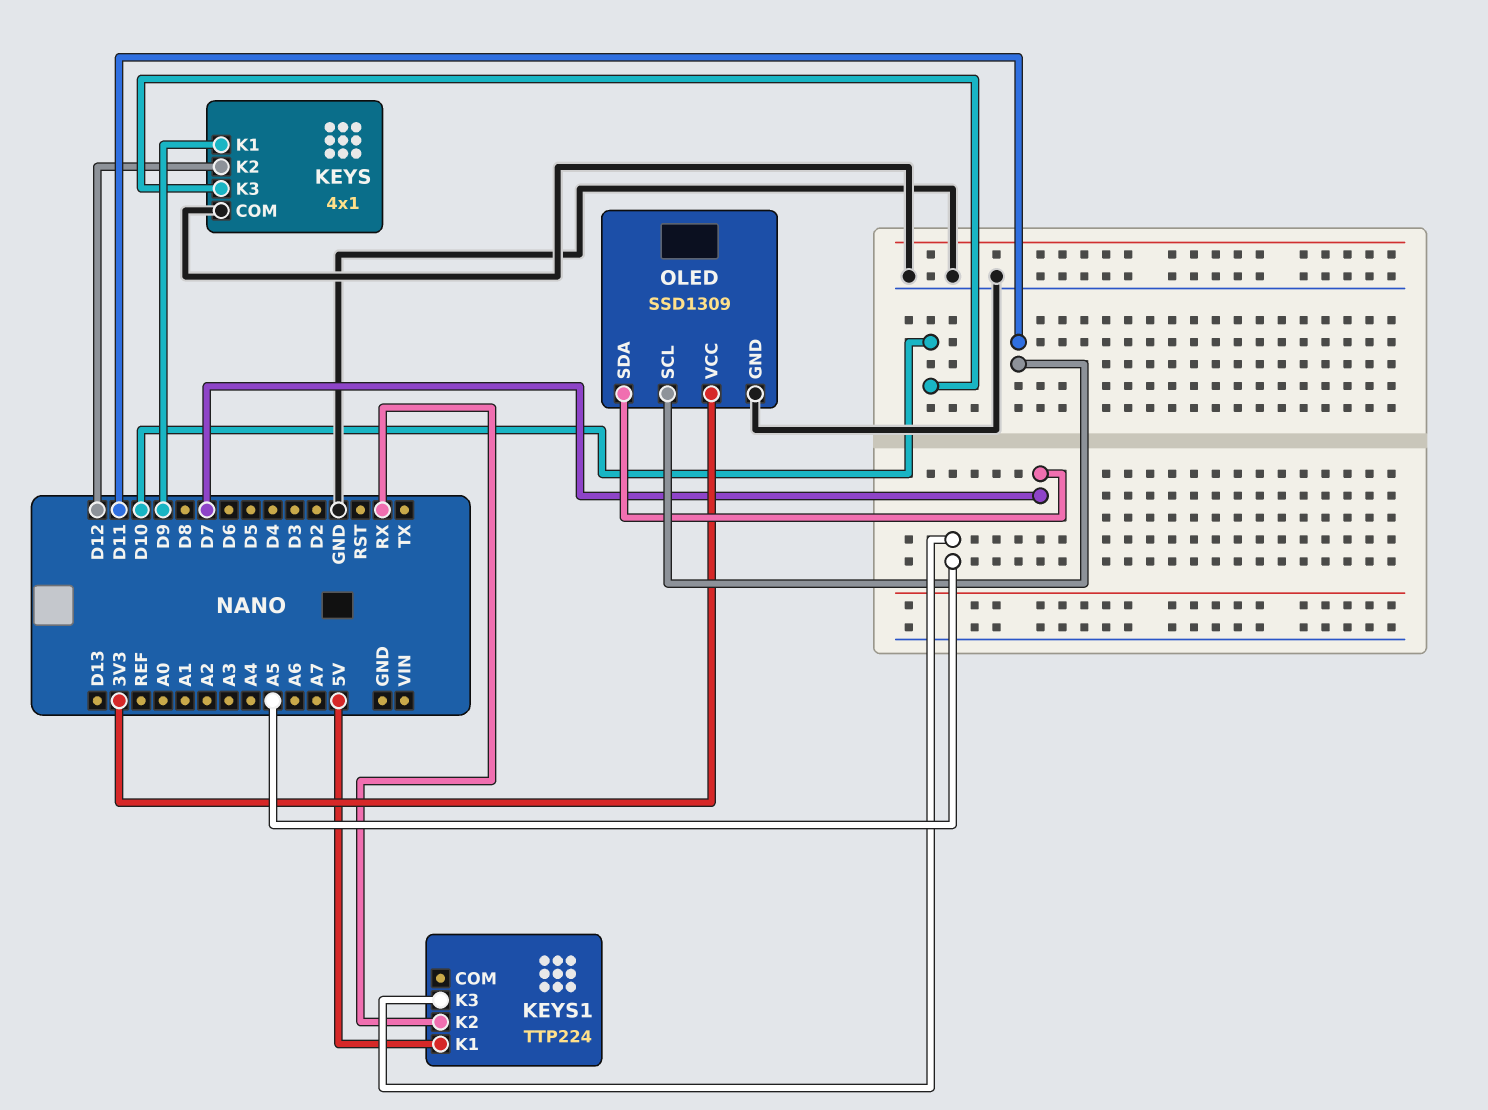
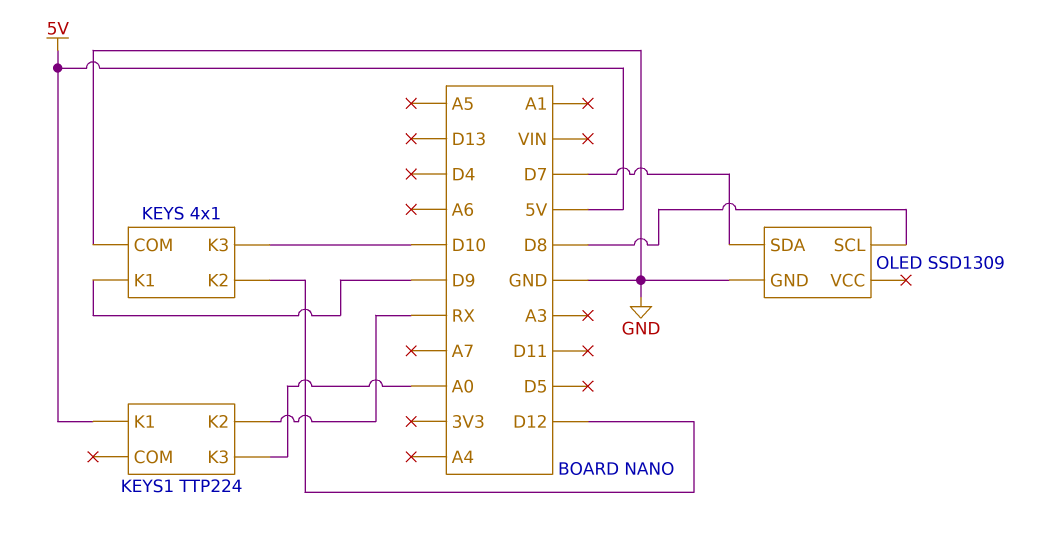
KEYS1 pin K3: A5 -> A0
OLED pin SCL: D11 -> D8
OLED pin VCC: 3V3 -> none

